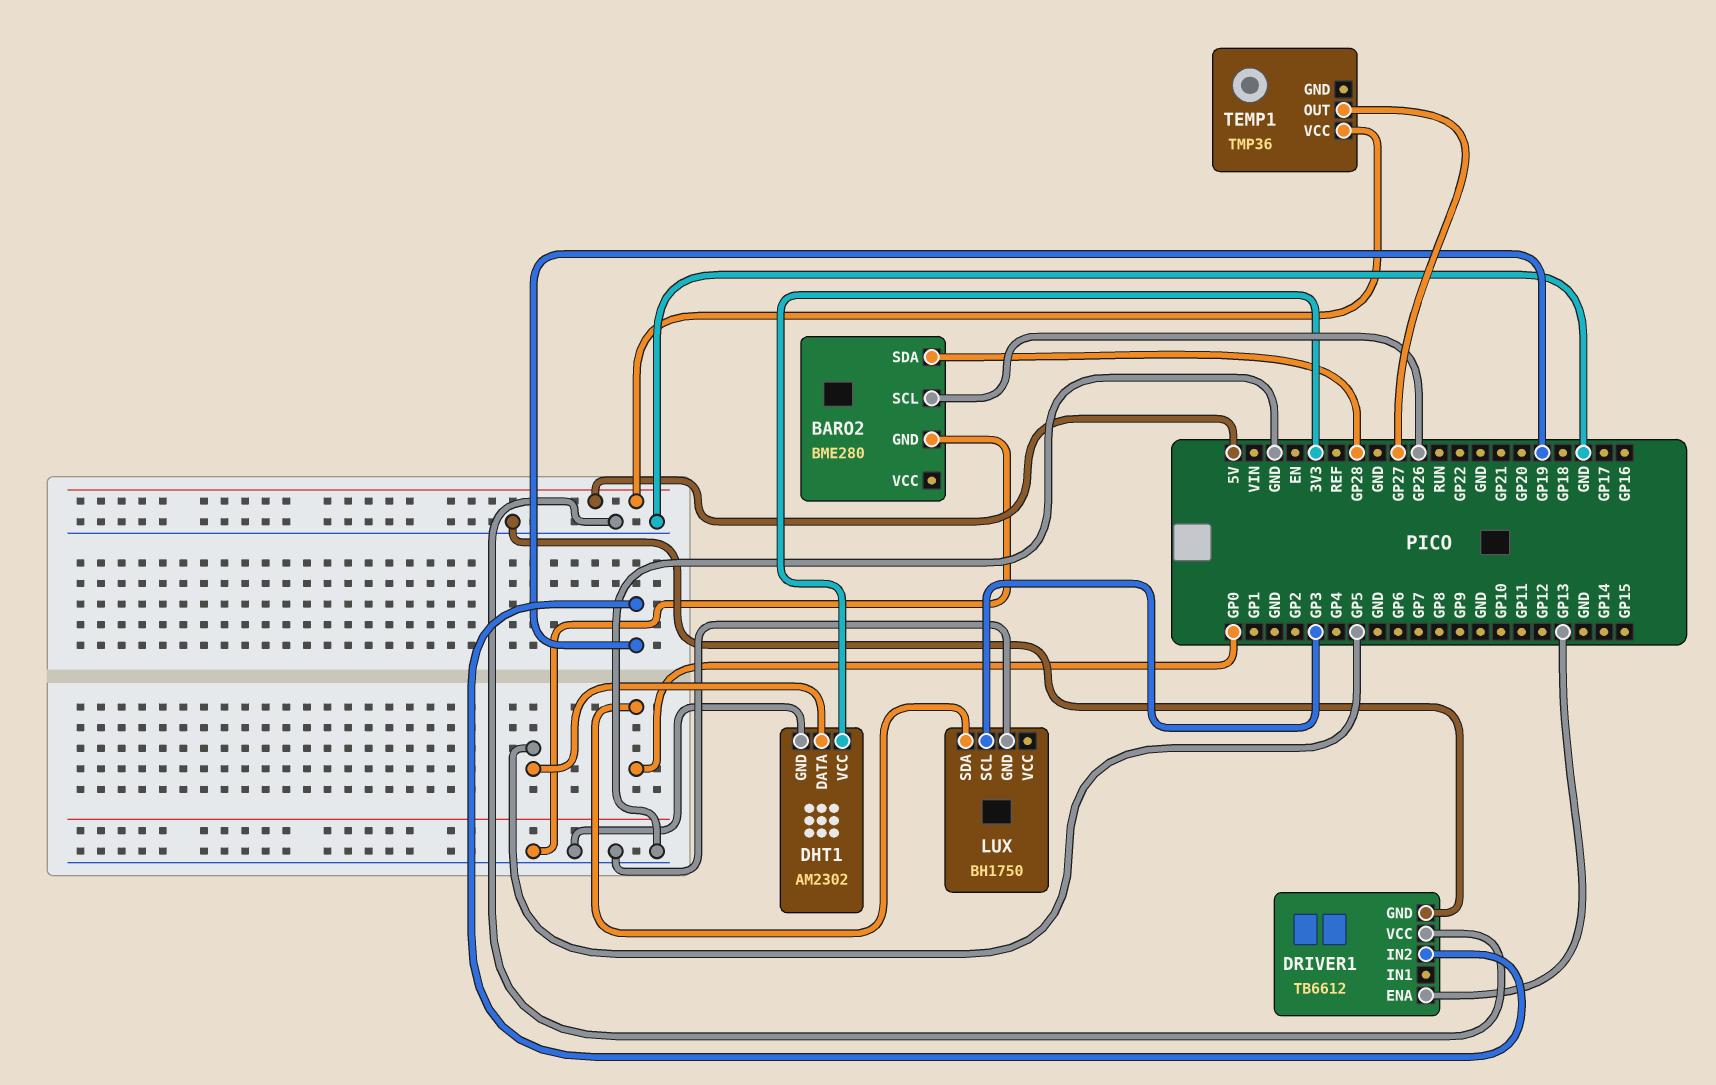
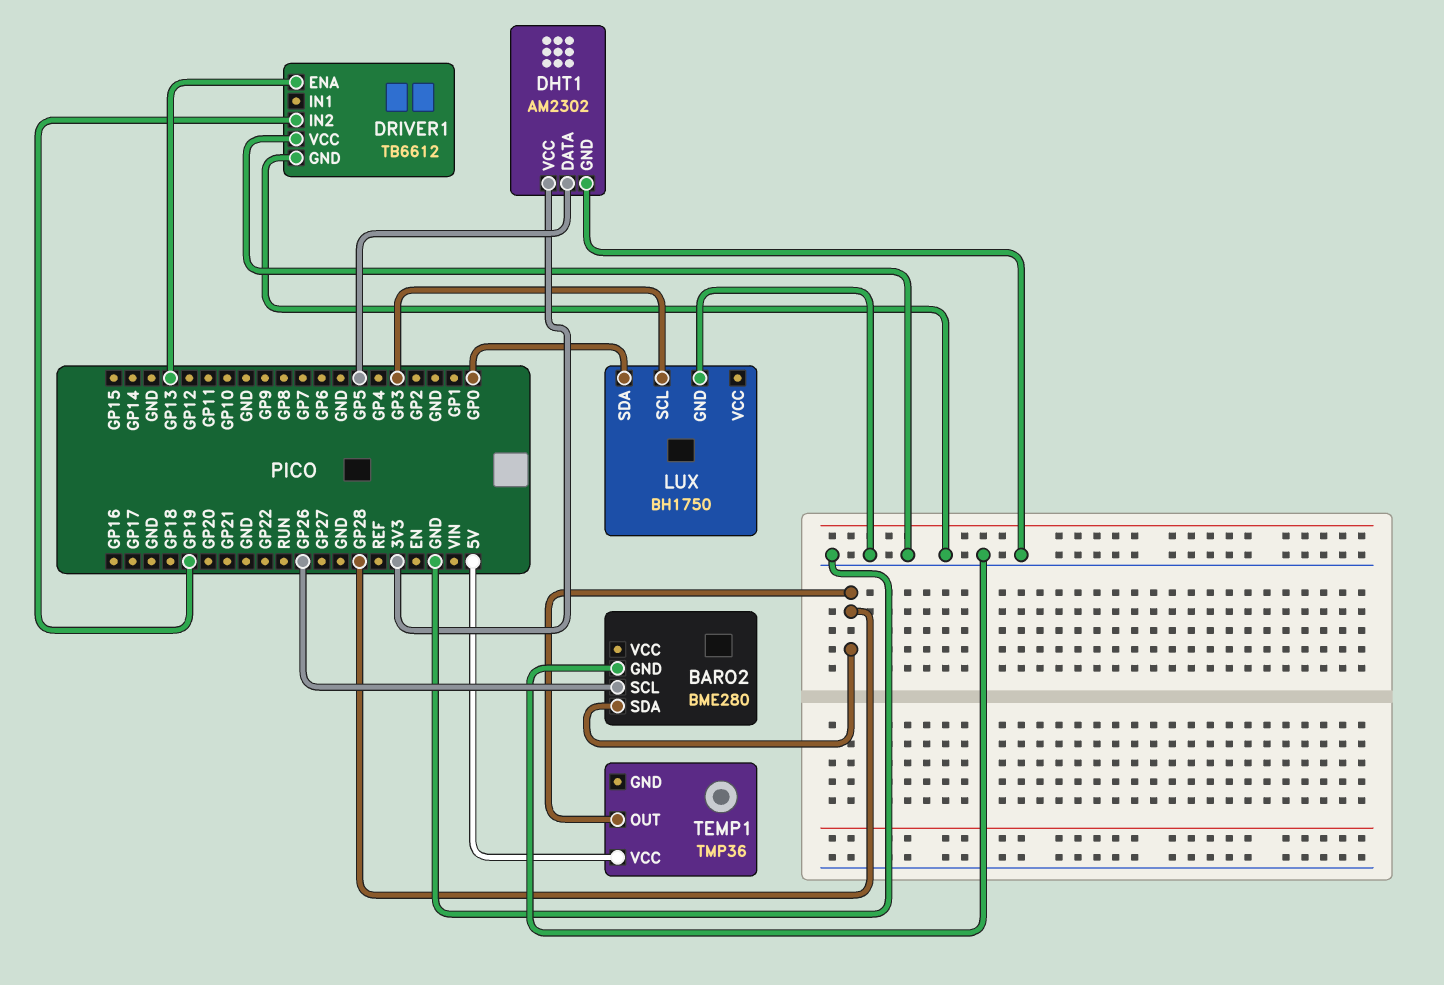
TEMP1 pin OUT: GP27 -> GP28

